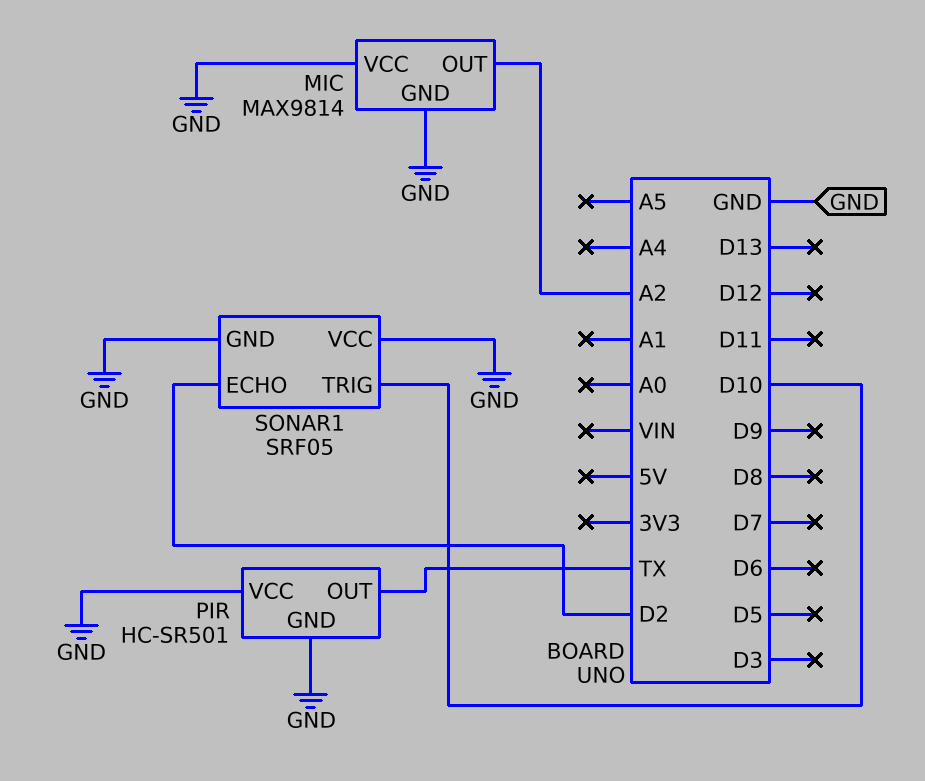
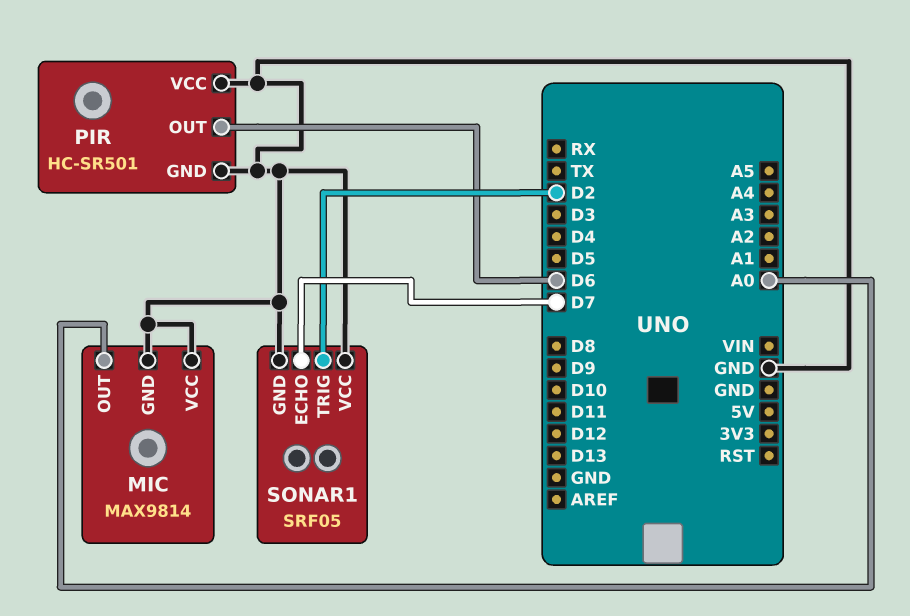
MIC pin OUT: A2 -> A0
PIR pin OUT: TX -> D6
SONAR1 pin ECHO: D2 -> D7
SONAR1 pin TRIG: D10 -> D2

